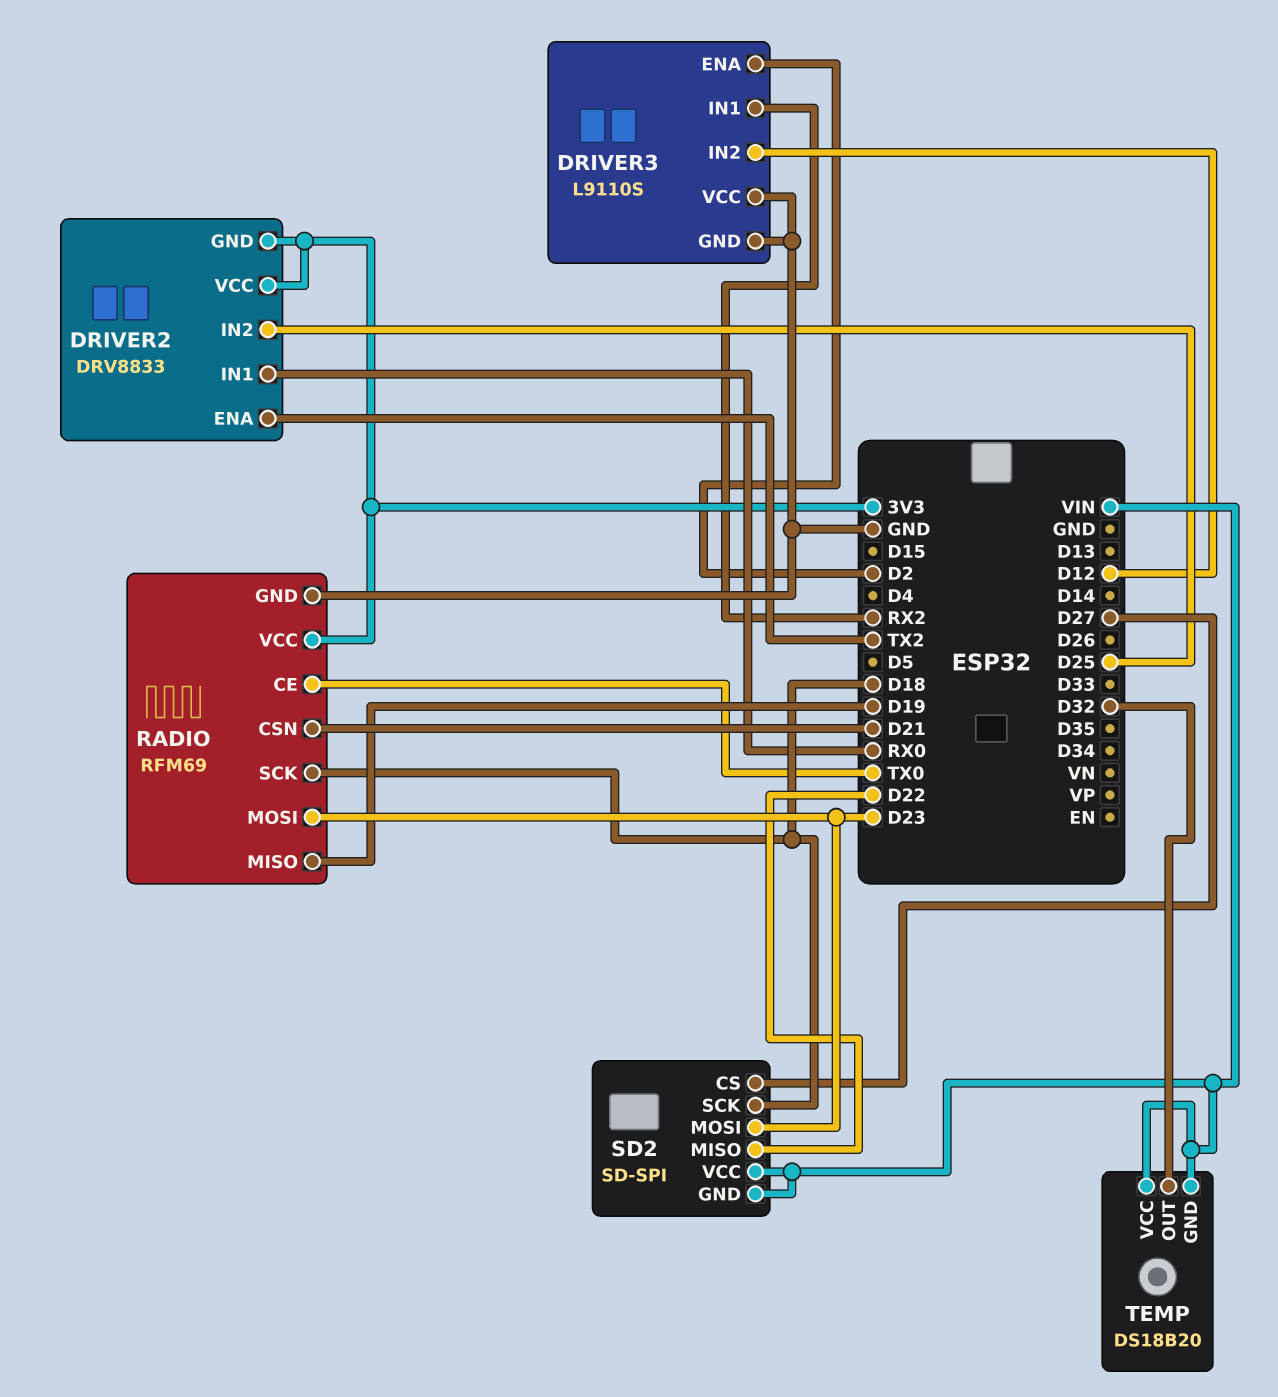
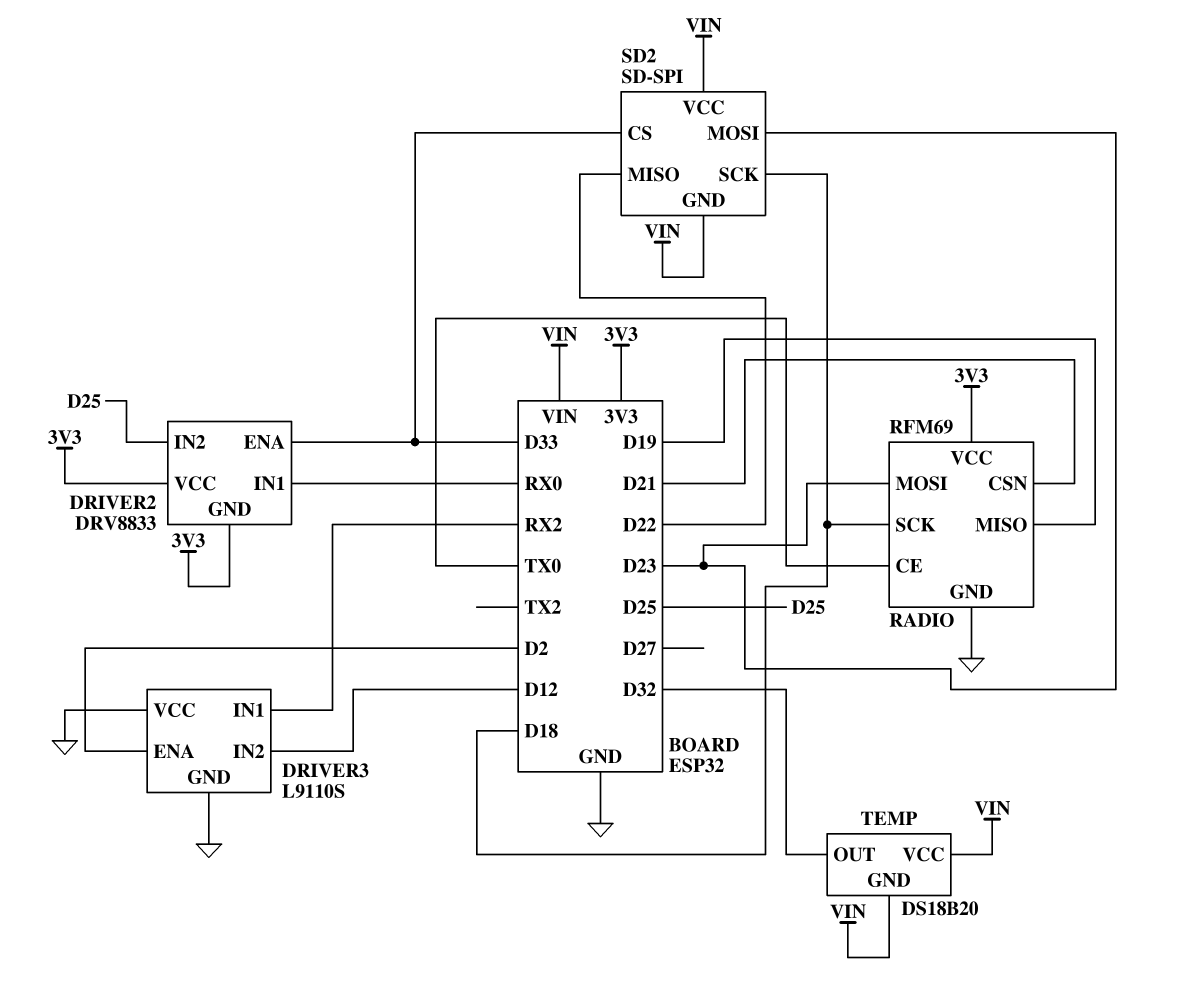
DRIVER2 pin ENA: TX2 -> D33
SD2 pin CS: D27 -> D33

